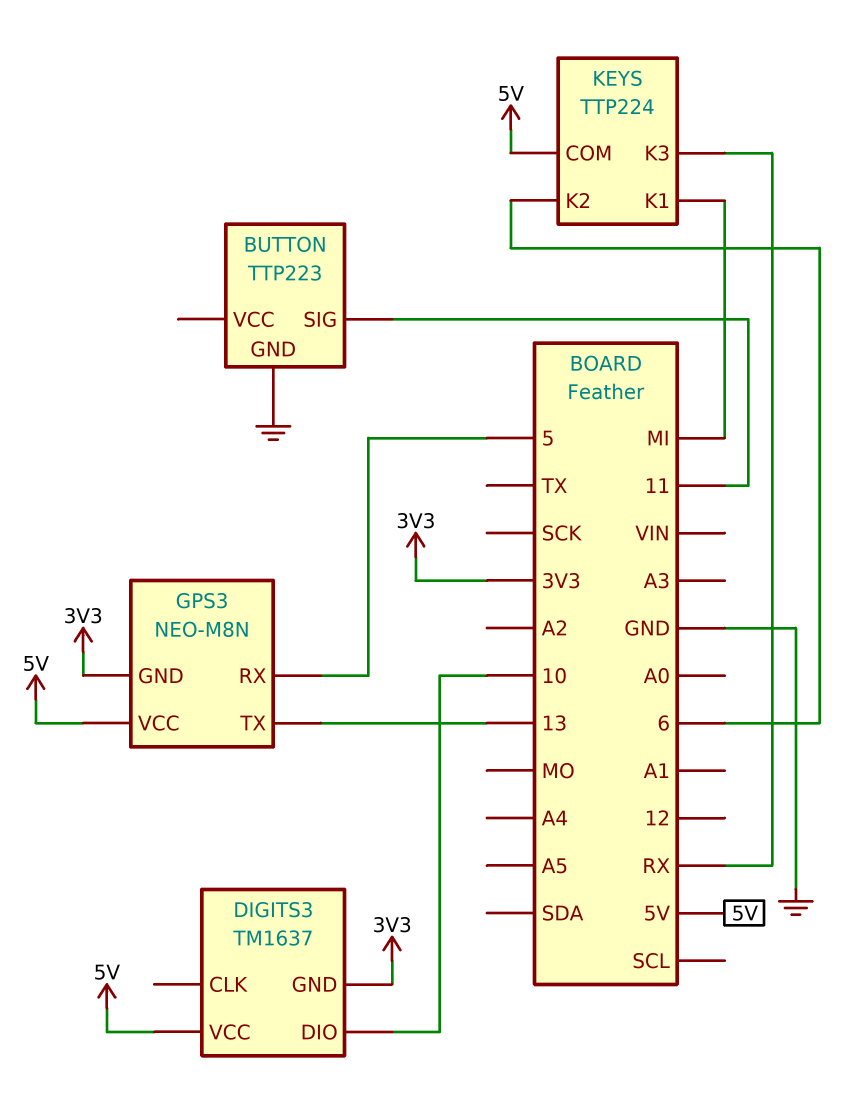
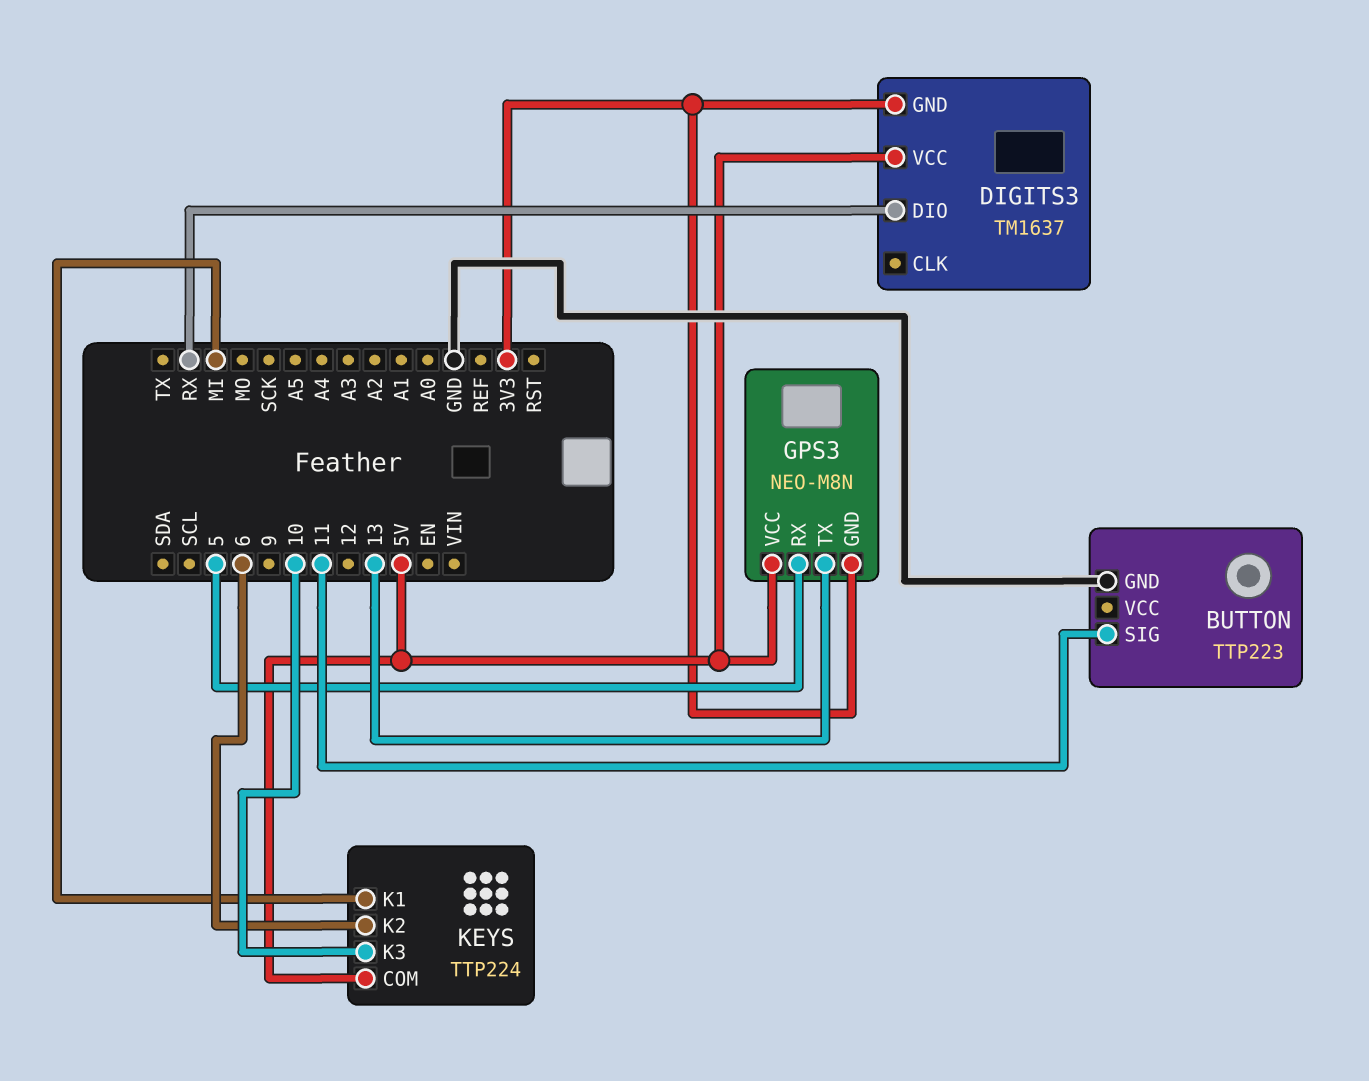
DIGITS3 pin DIO: 10 -> RX
KEYS pin K3: RX -> 10

